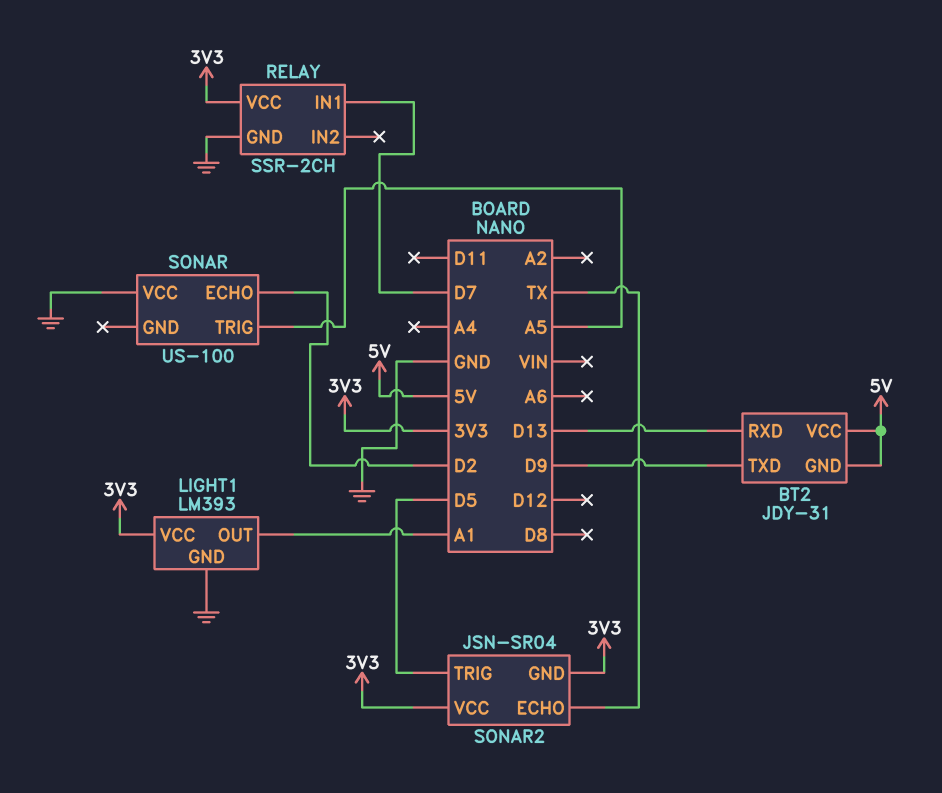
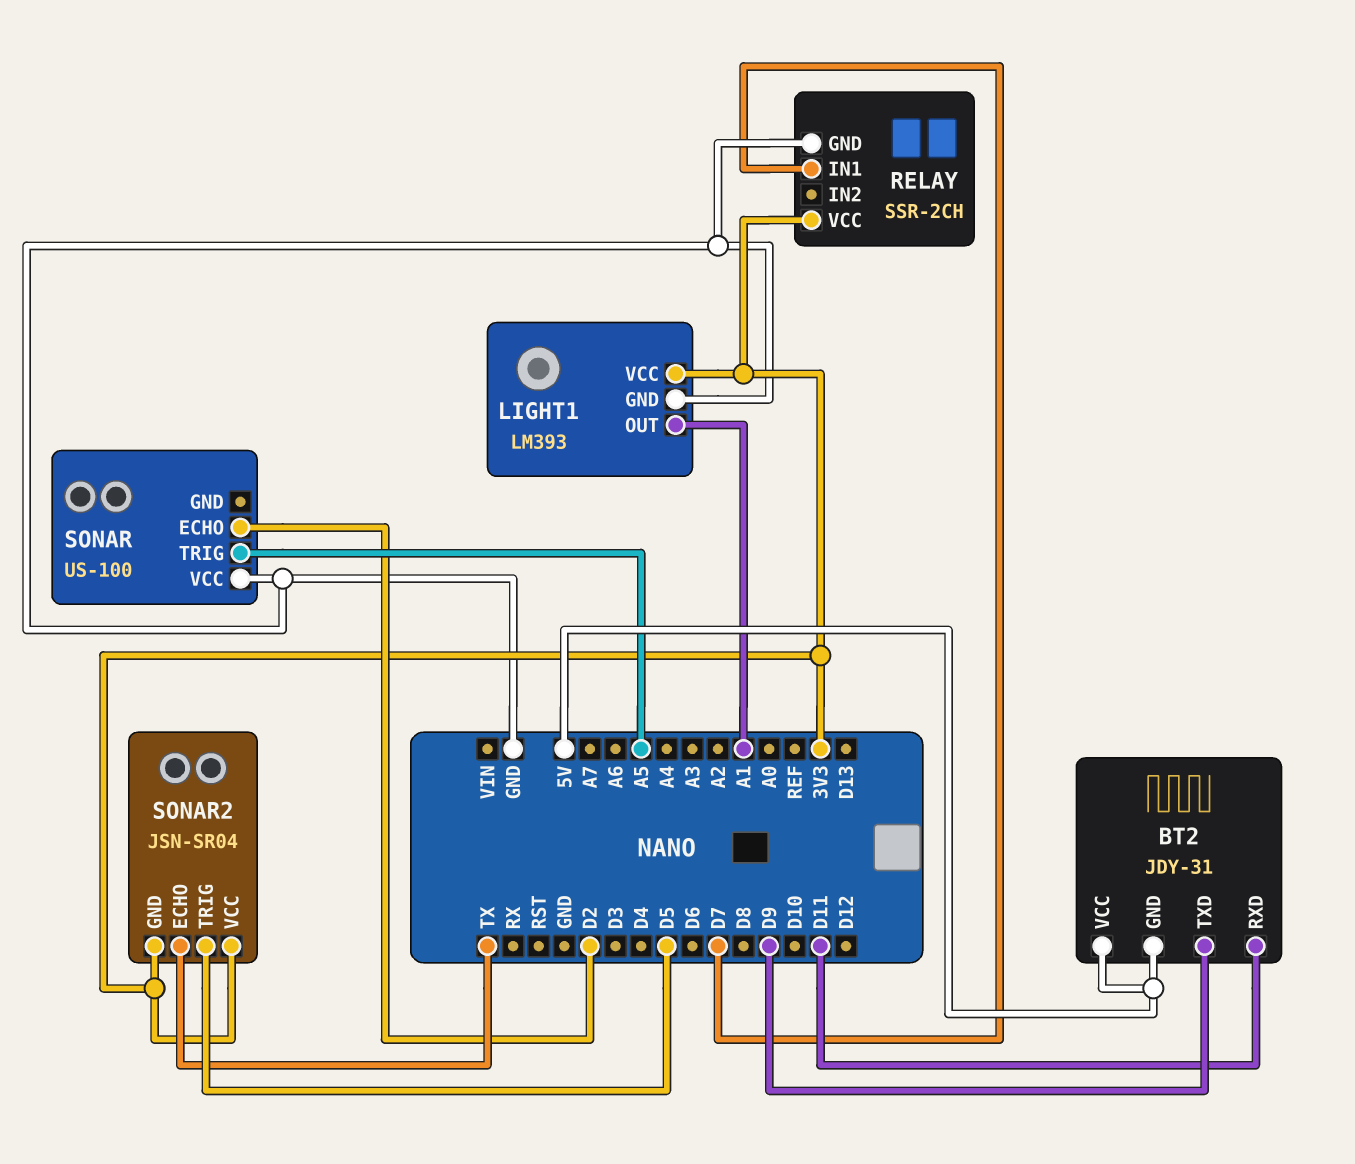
BT2 pin RXD: D13 -> D11

